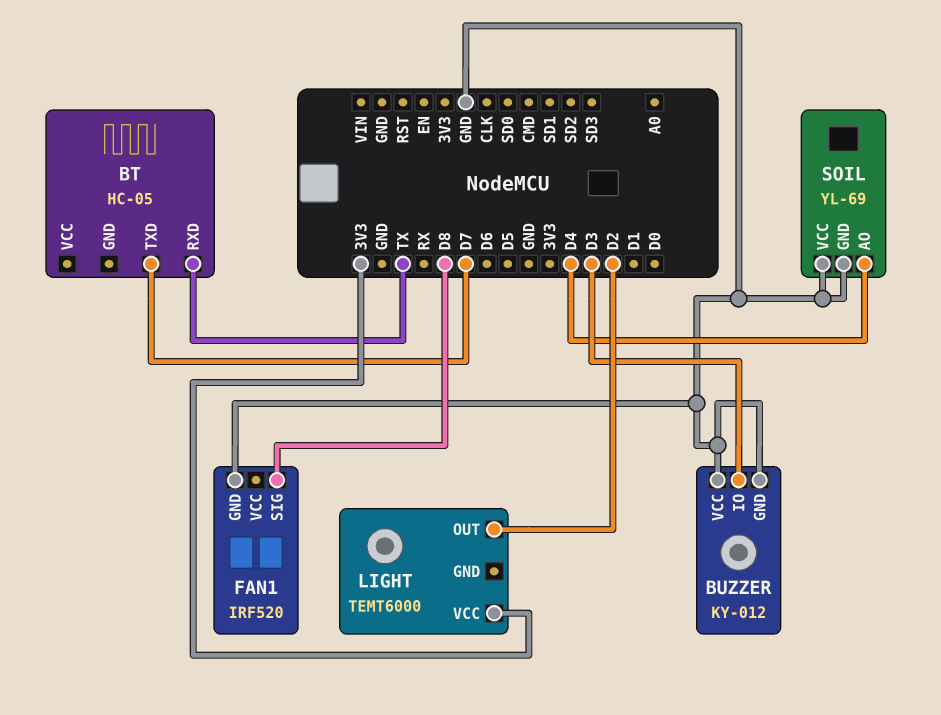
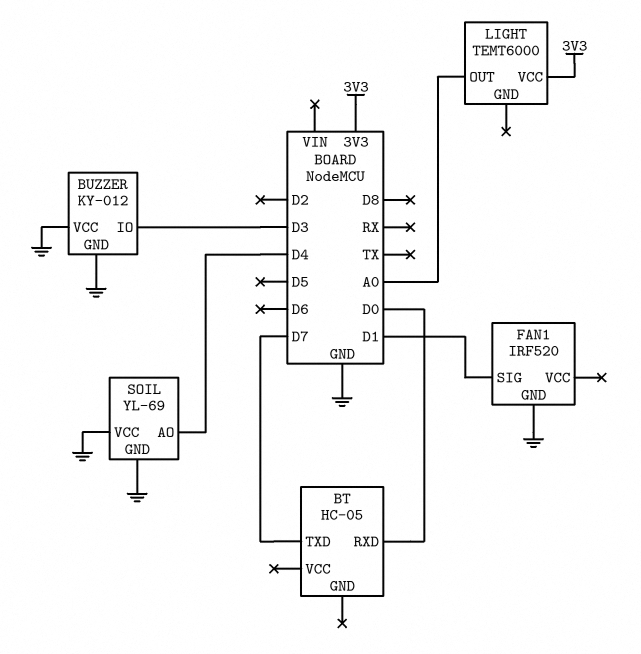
BT pin RXD: TX -> D0
FAN1 pin SIG: D8 -> D1
LIGHT pin OUT: D2 -> A0

